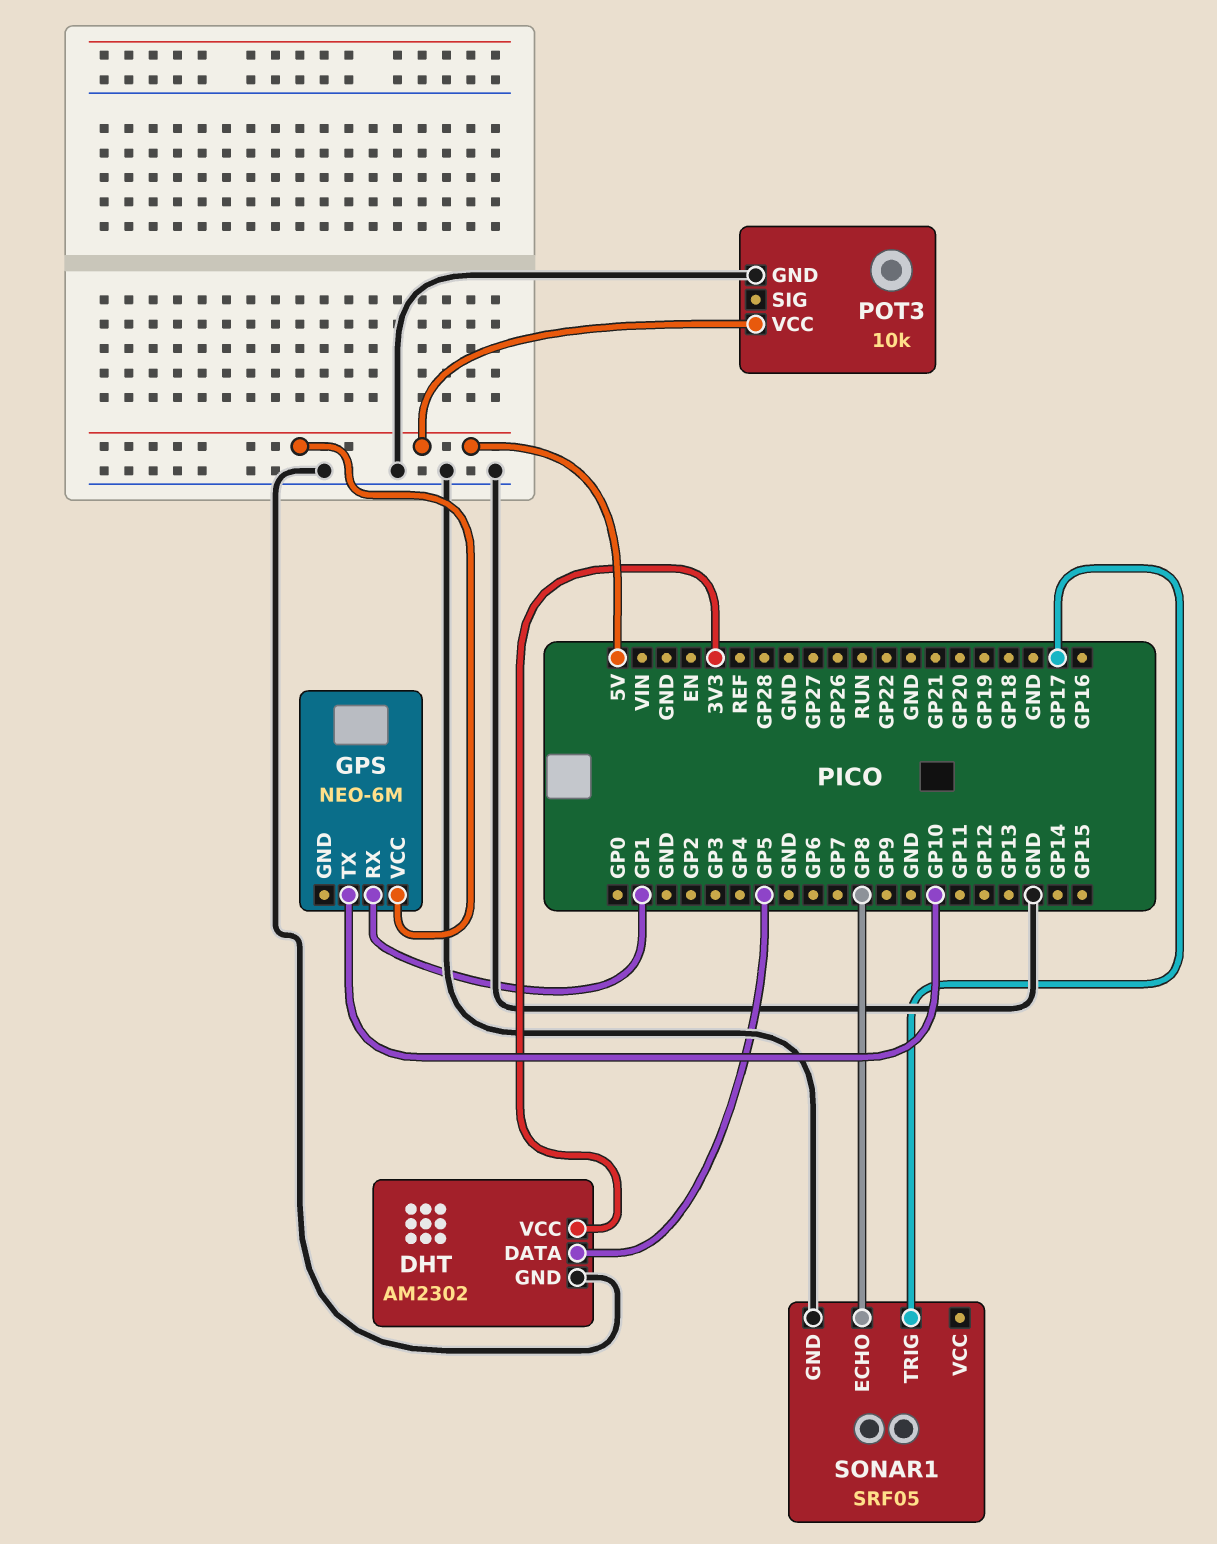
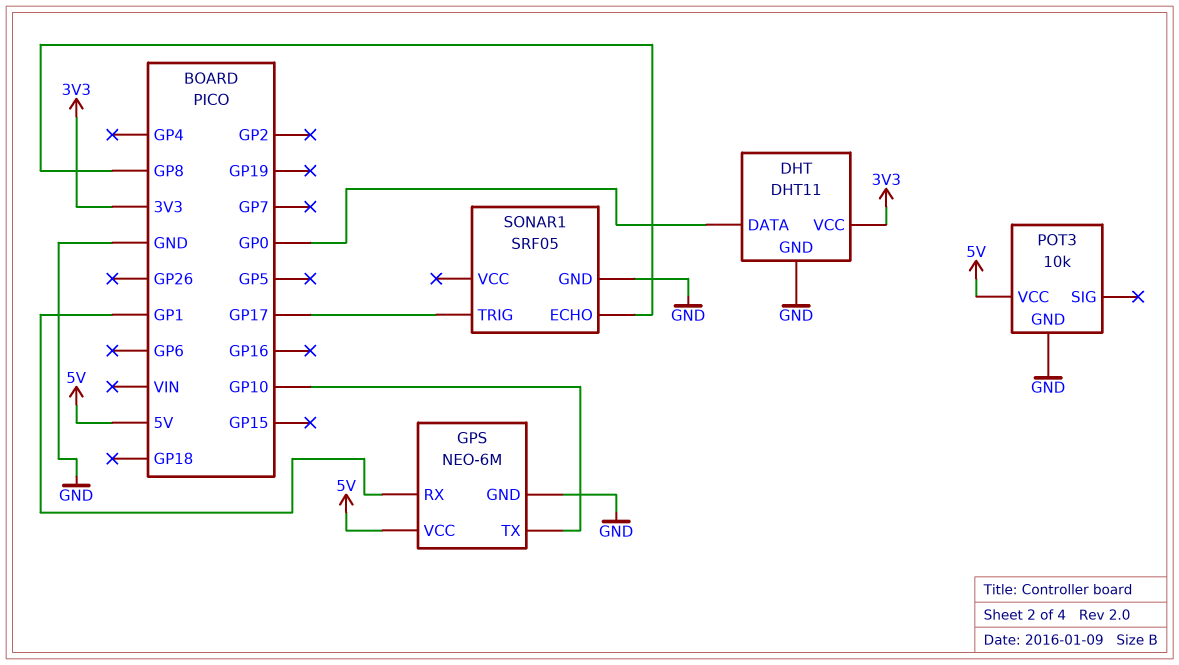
DHT: AM2302 -> DHT11
DHT pin DATA: GP5 -> GP0
GPS pin GND: none -> GND

